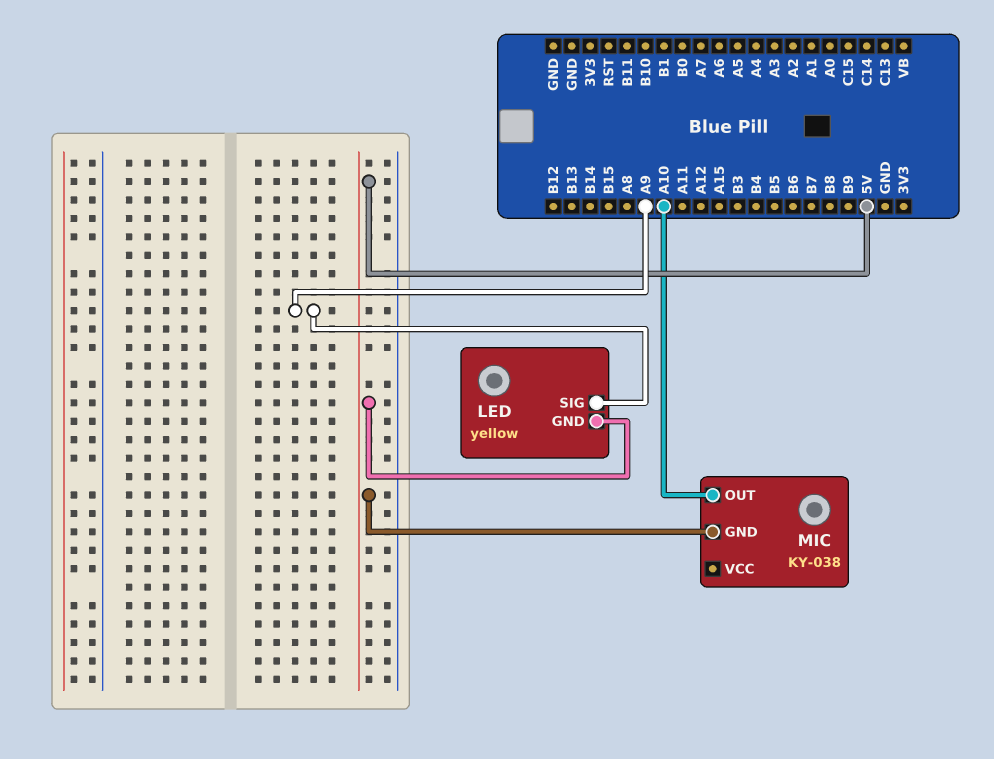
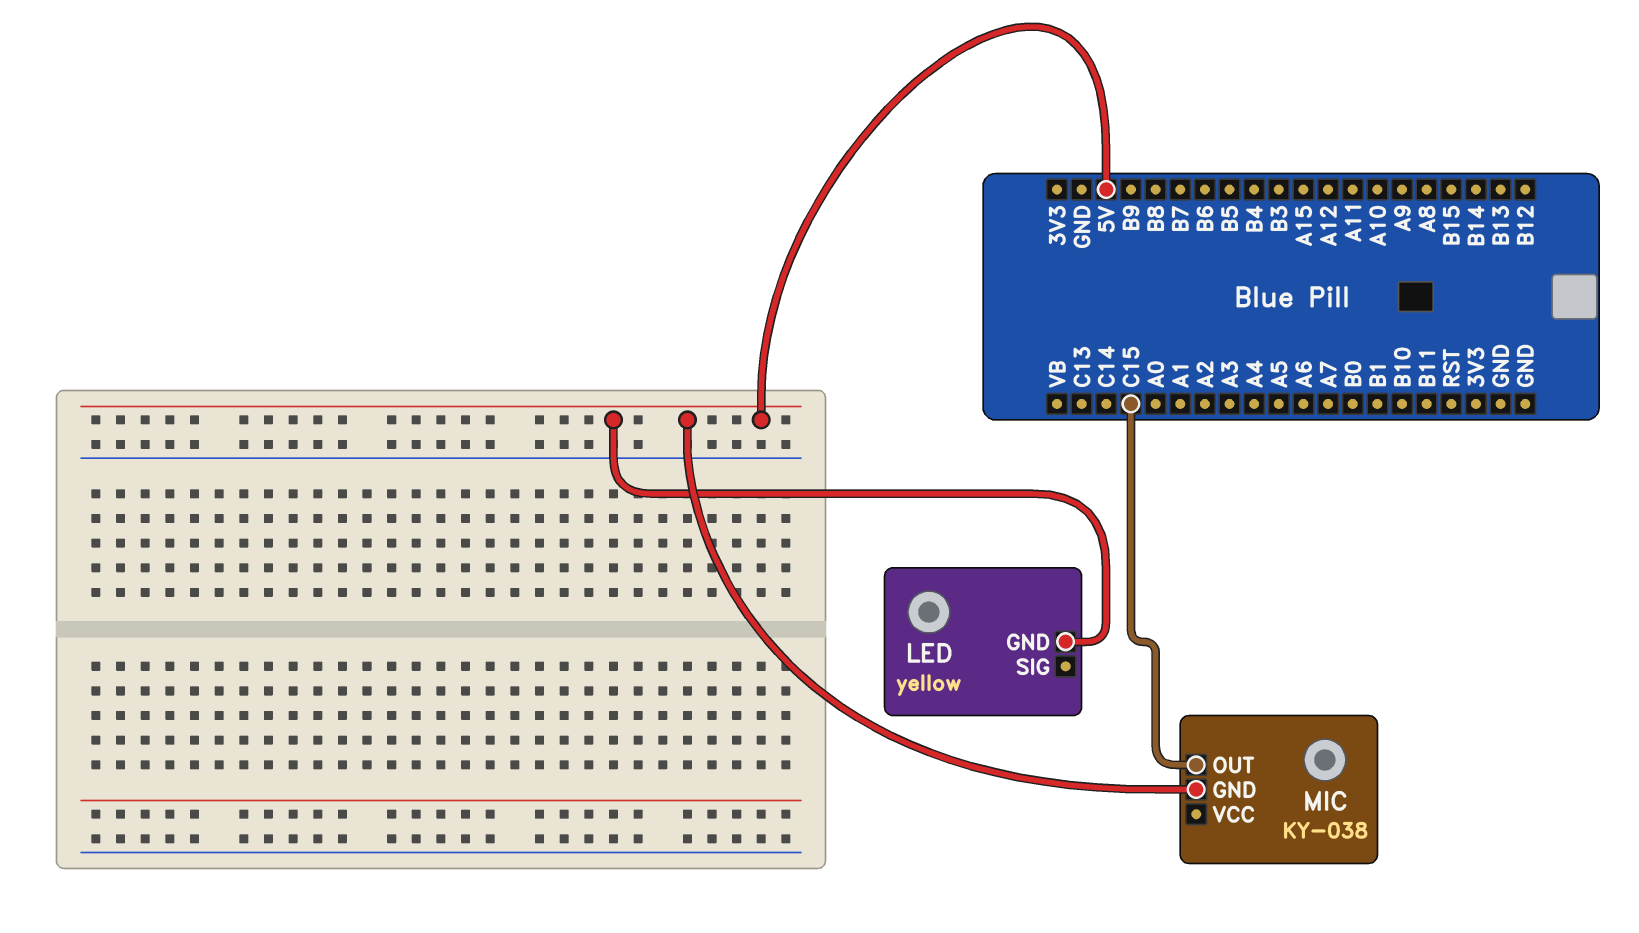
LED pin SIG: A9 -> none
MIC pin OUT: A10 -> C15

